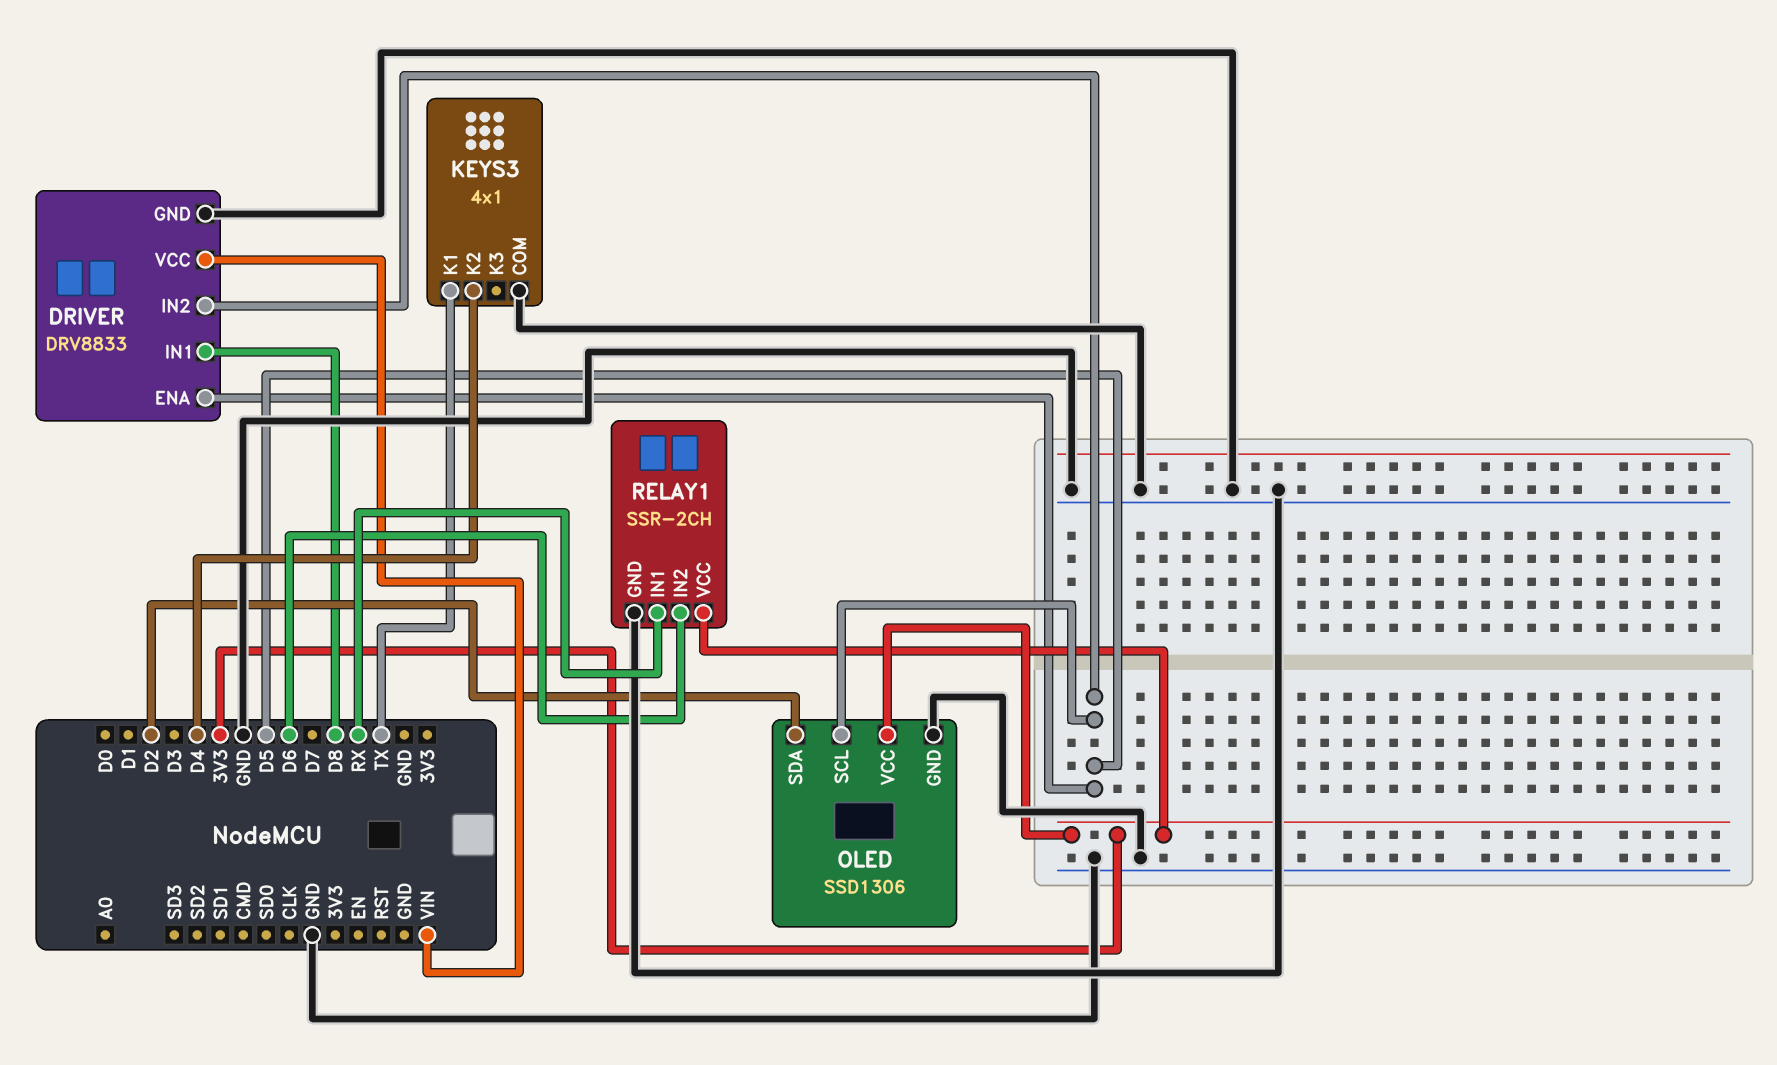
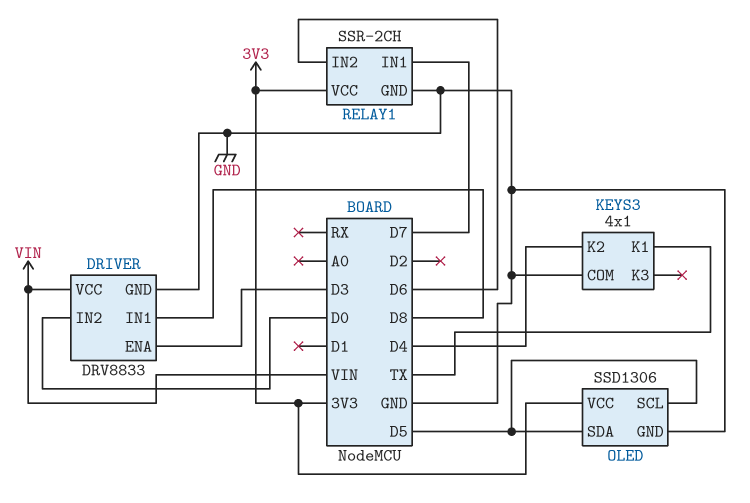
DRIVER pin ENA: D5 -> D3
DRIVER pin IN2: D5 -> D0
OLED pin SDA: D2 -> D5
RELAY1 pin IN1: RX -> D7

